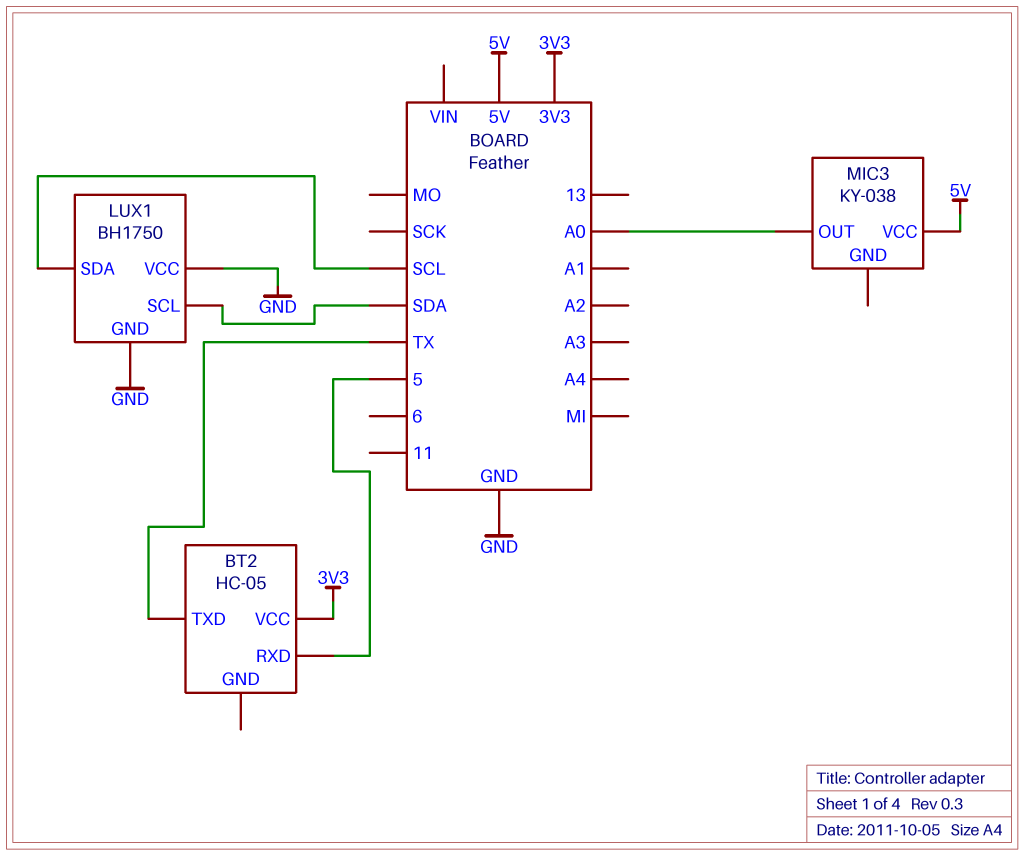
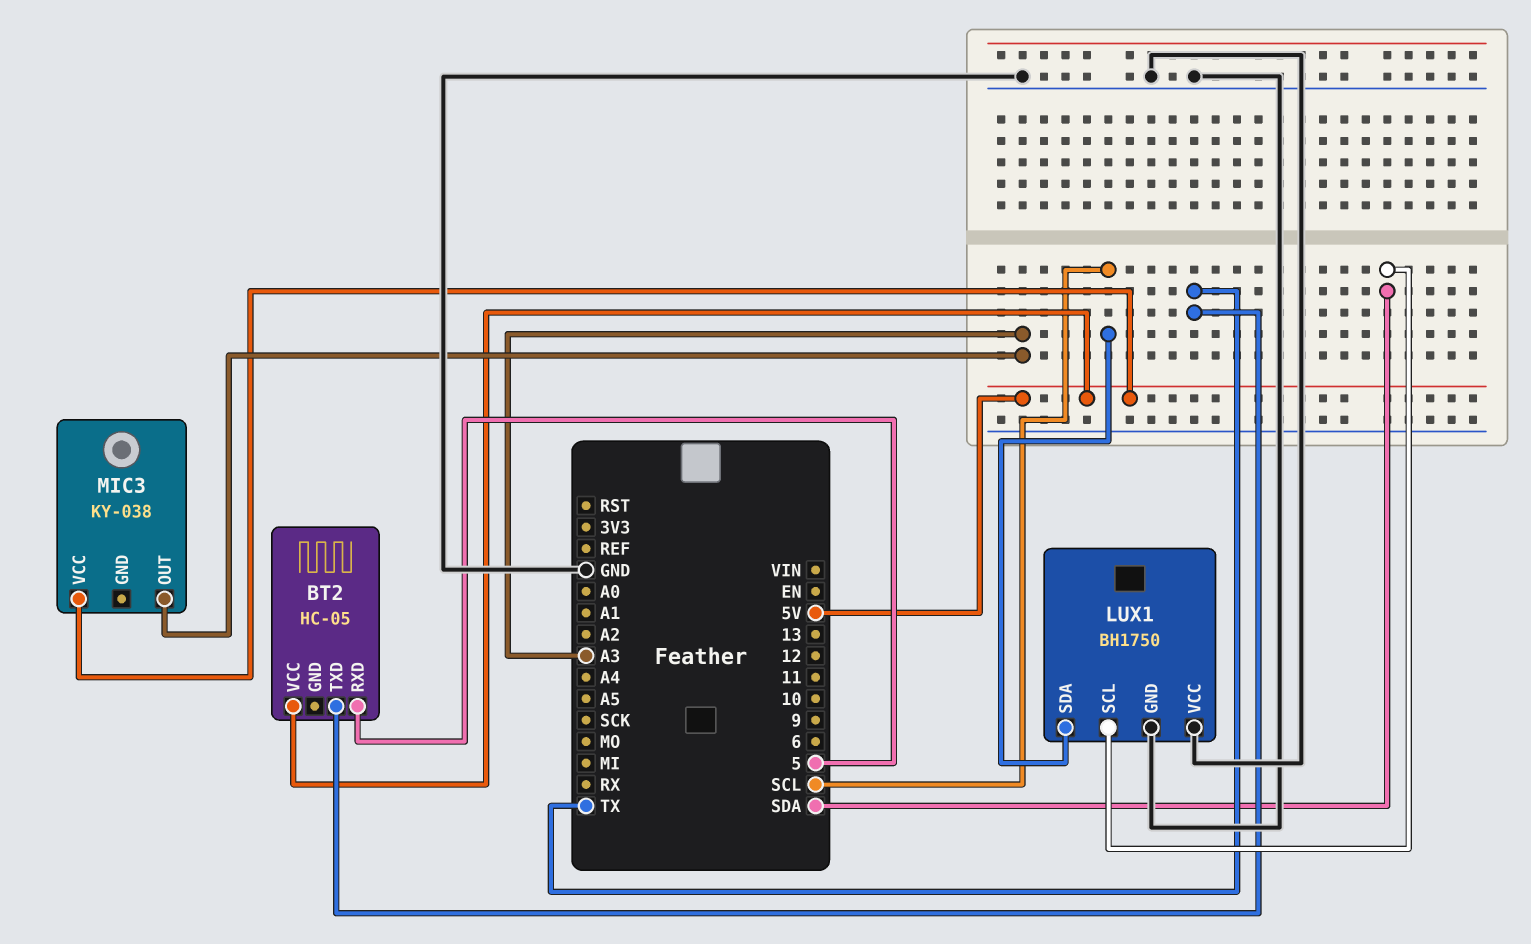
BT2 pin VCC: 3V3 -> 5V
MIC3 pin OUT: A0 -> A3

